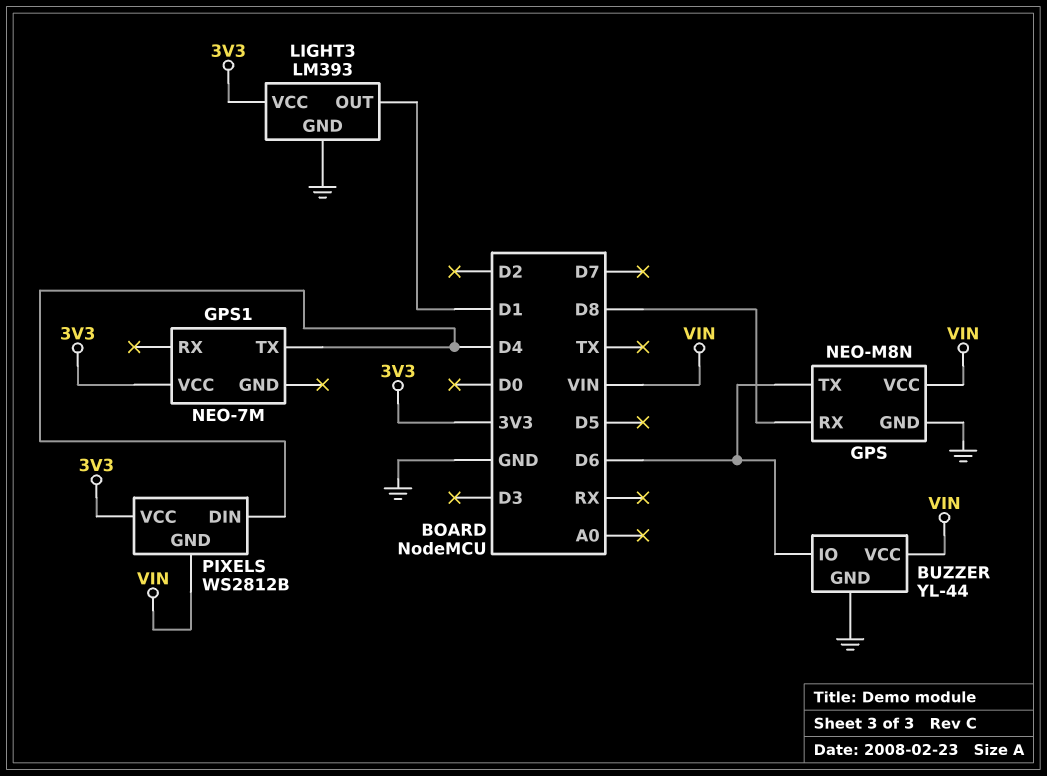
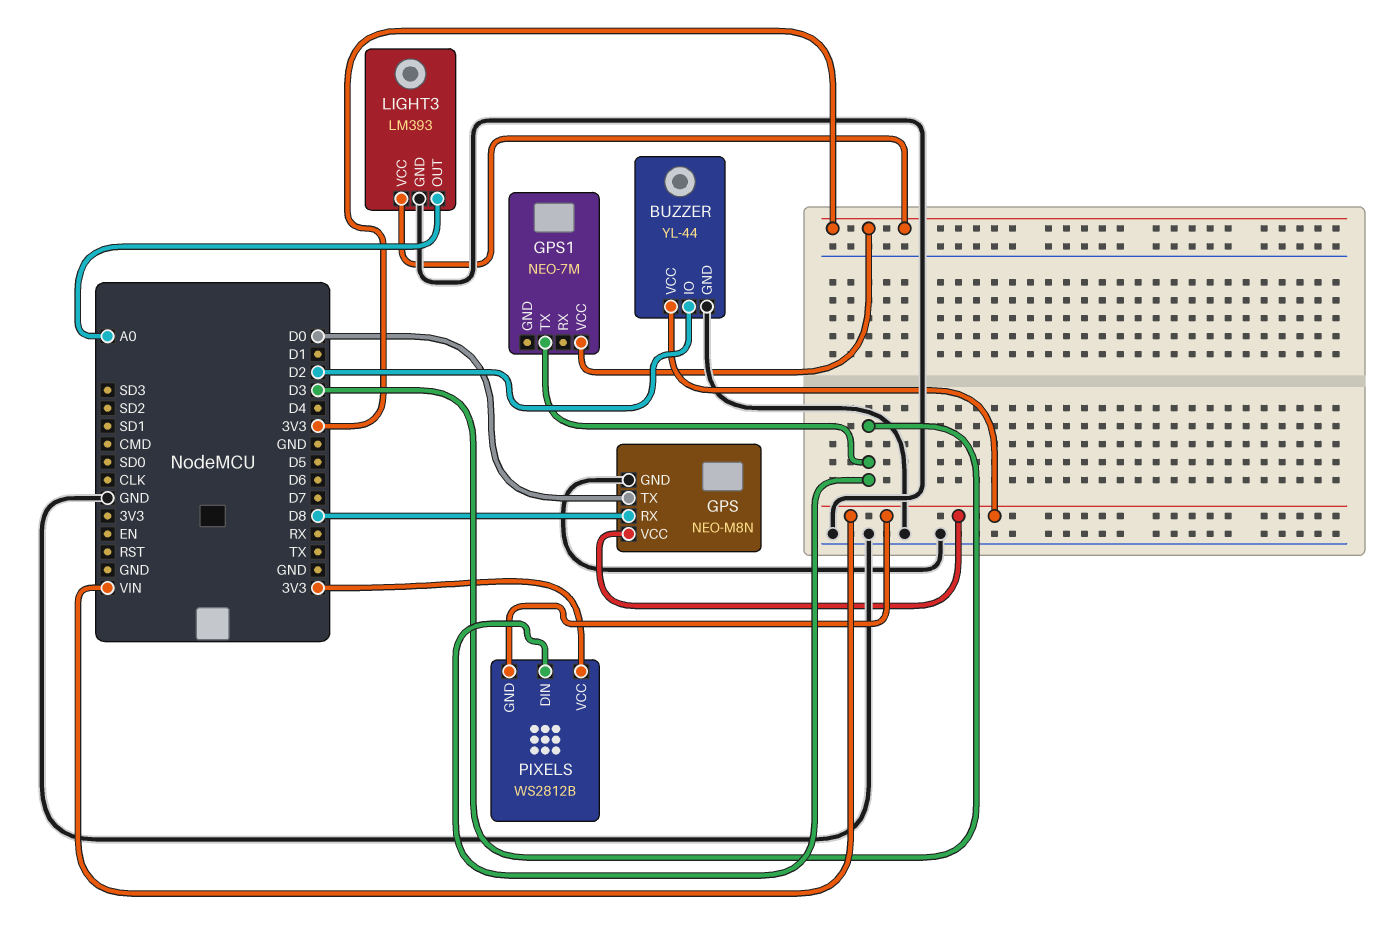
BUZZER pin IO: D6 -> D2
GPS pin TX: D6 -> D0
GPS1 pin TX: D4 -> D3
LIGHT3 pin OUT: D1 -> A0
PIXELS pin DIN: D4 -> D3

